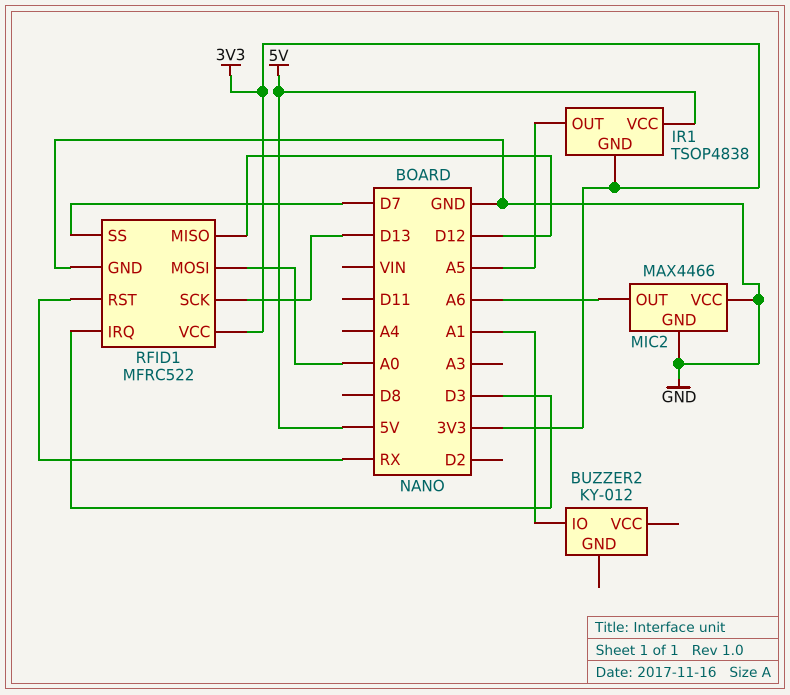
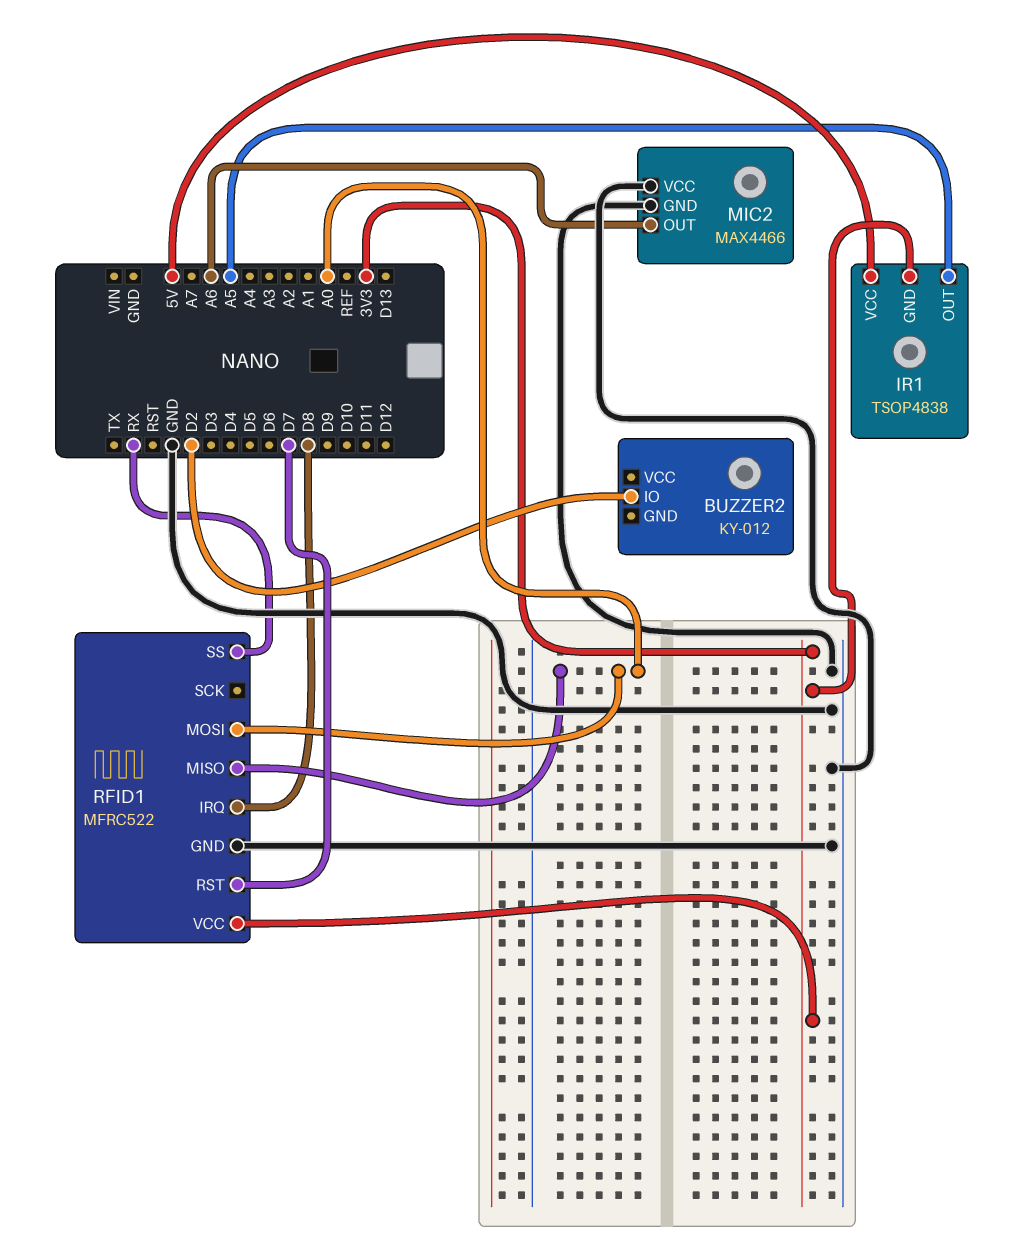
BUZZER2 pin IO: A1 -> D2
RFID1 pin IRQ: D3 -> D8
RFID1 pin MISO: D12 -> A0
RFID1 pin RST: RX -> D7
RFID1 pin SCK: D13 -> none
RFID1 pin SS: D7 -> RX

